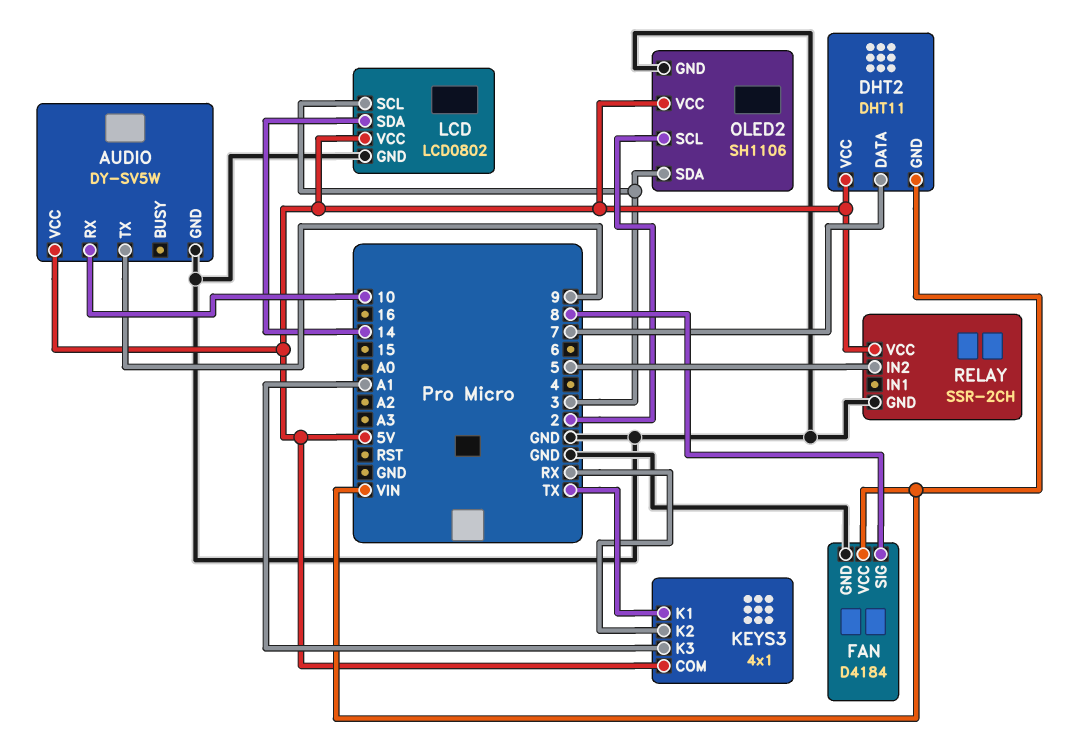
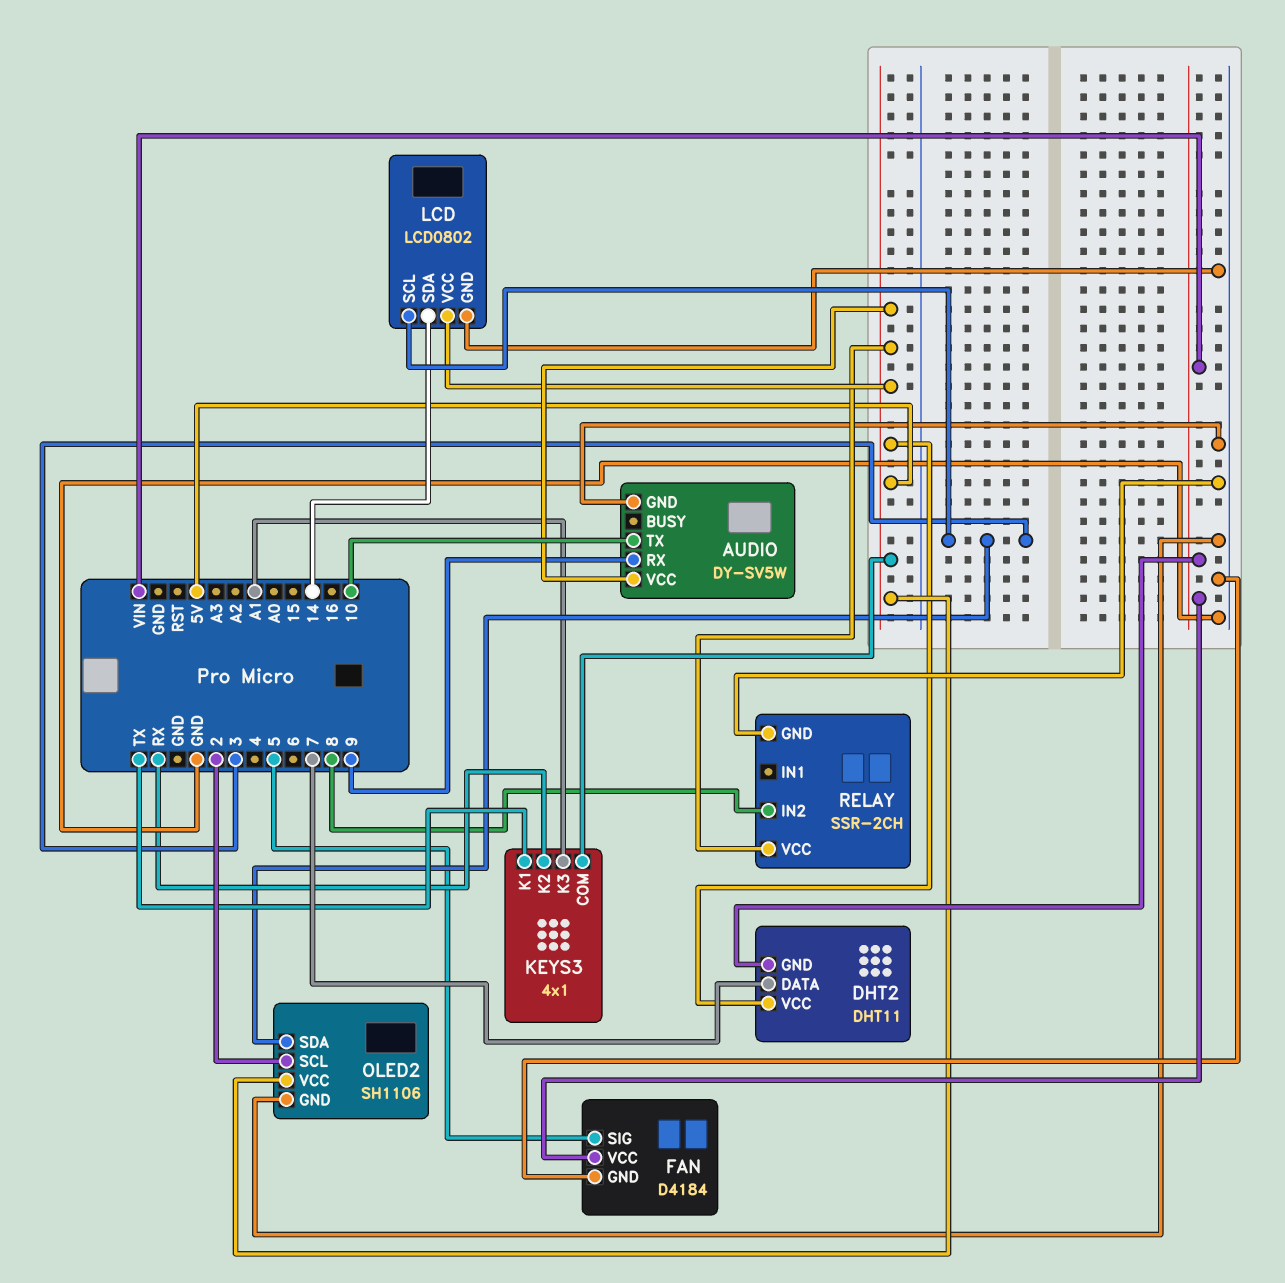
AUDIO pin RX: 10 -> 9
AUDIO pin TX: 9 -> 10
FAN pin SIG: 8 -> 5
RELAY pin IN2: 5 -> 8

